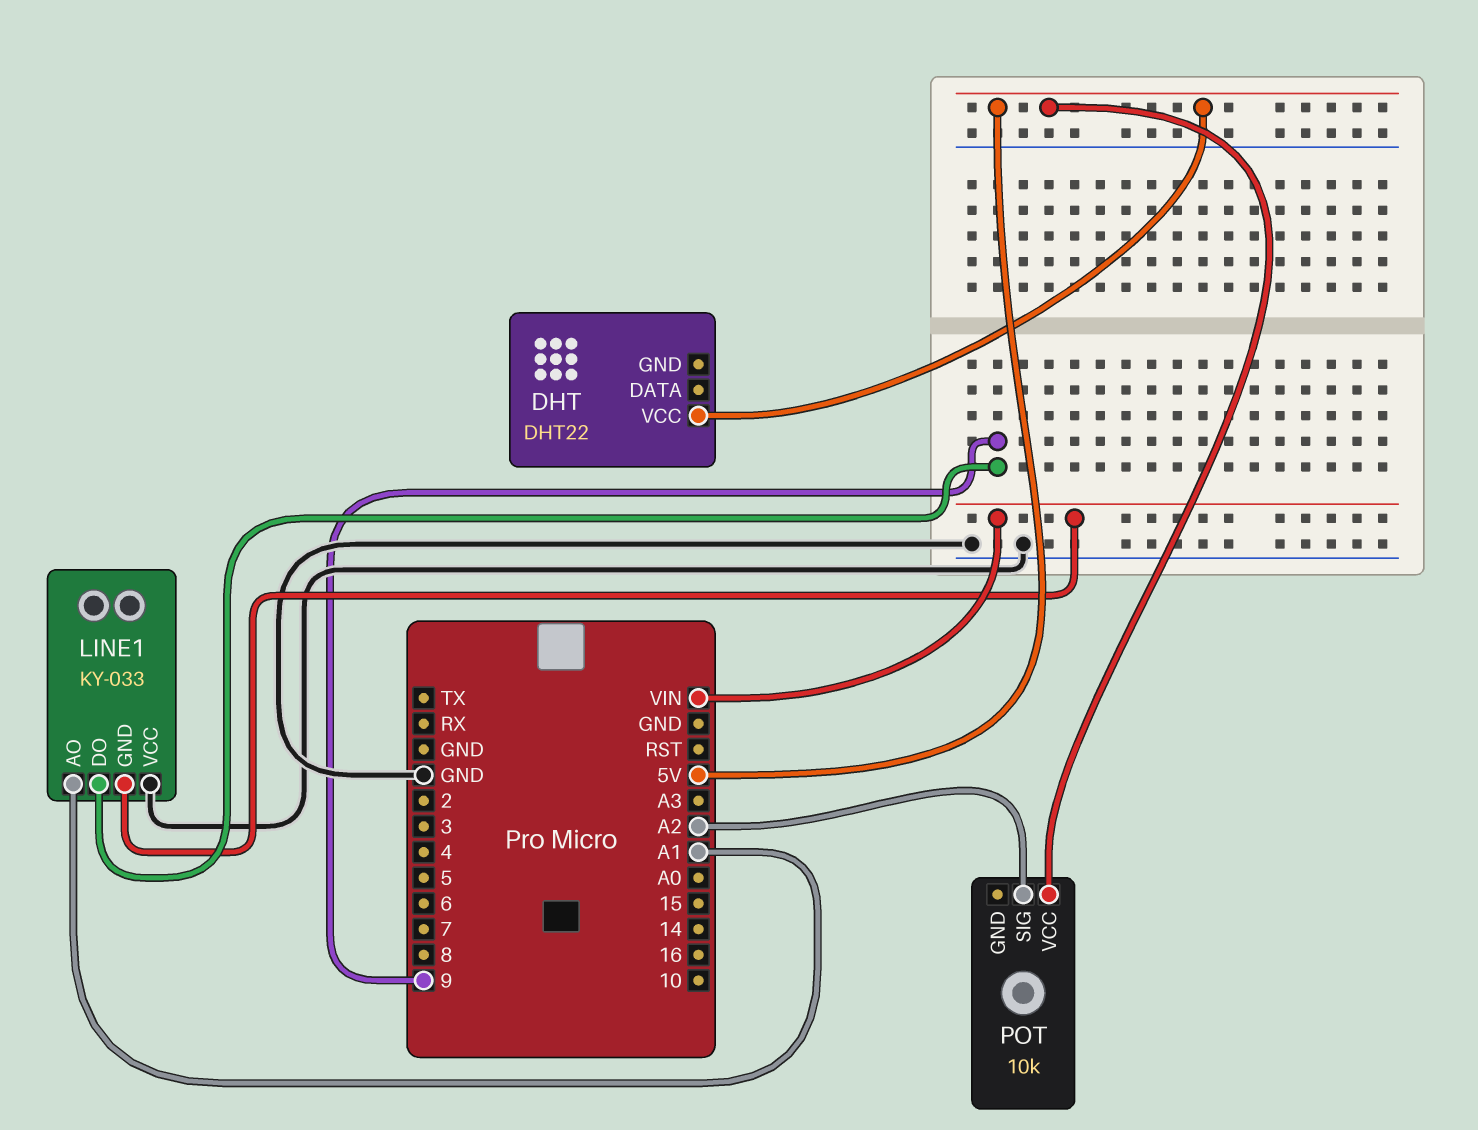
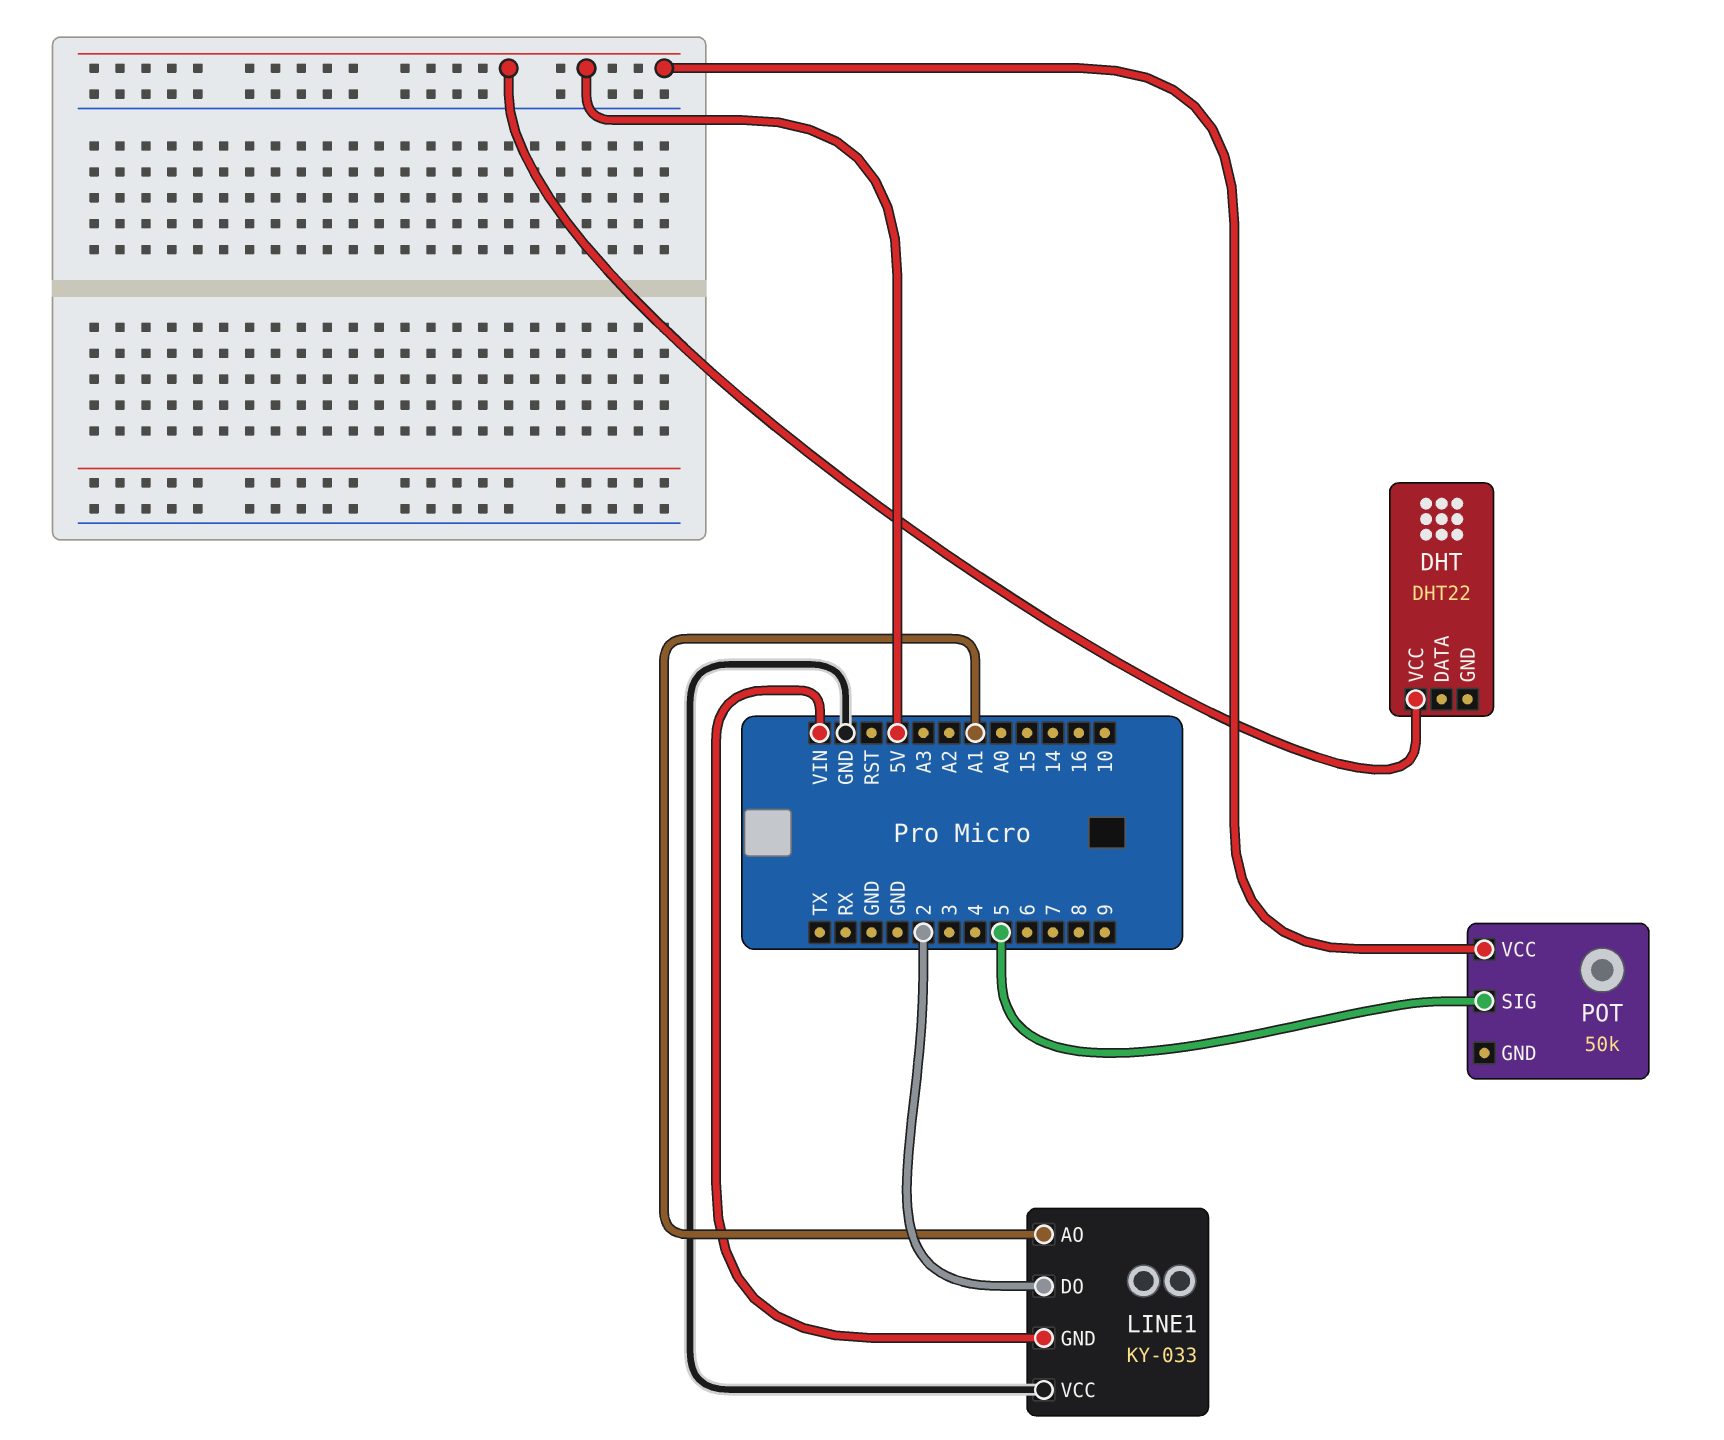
LINE1 pin DO: 9 -> 2
POT: 10k -> 50k
POT pin SIG: A2 -> 5

